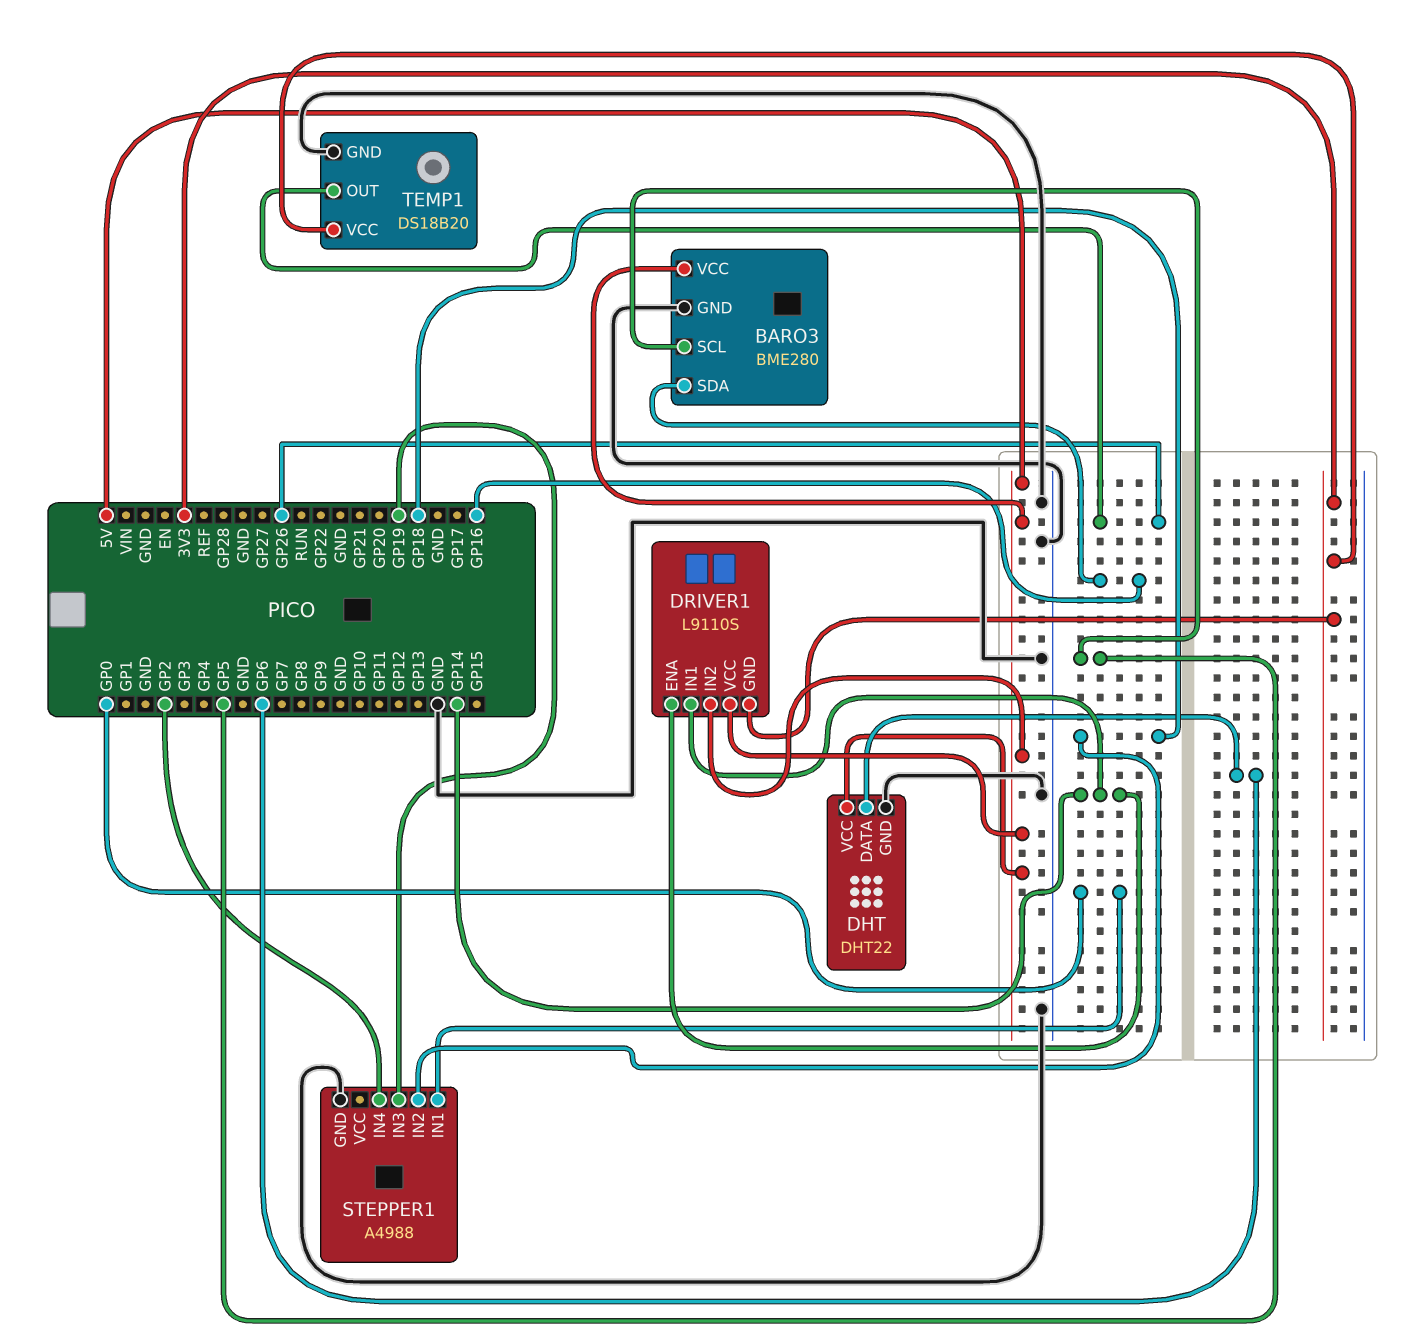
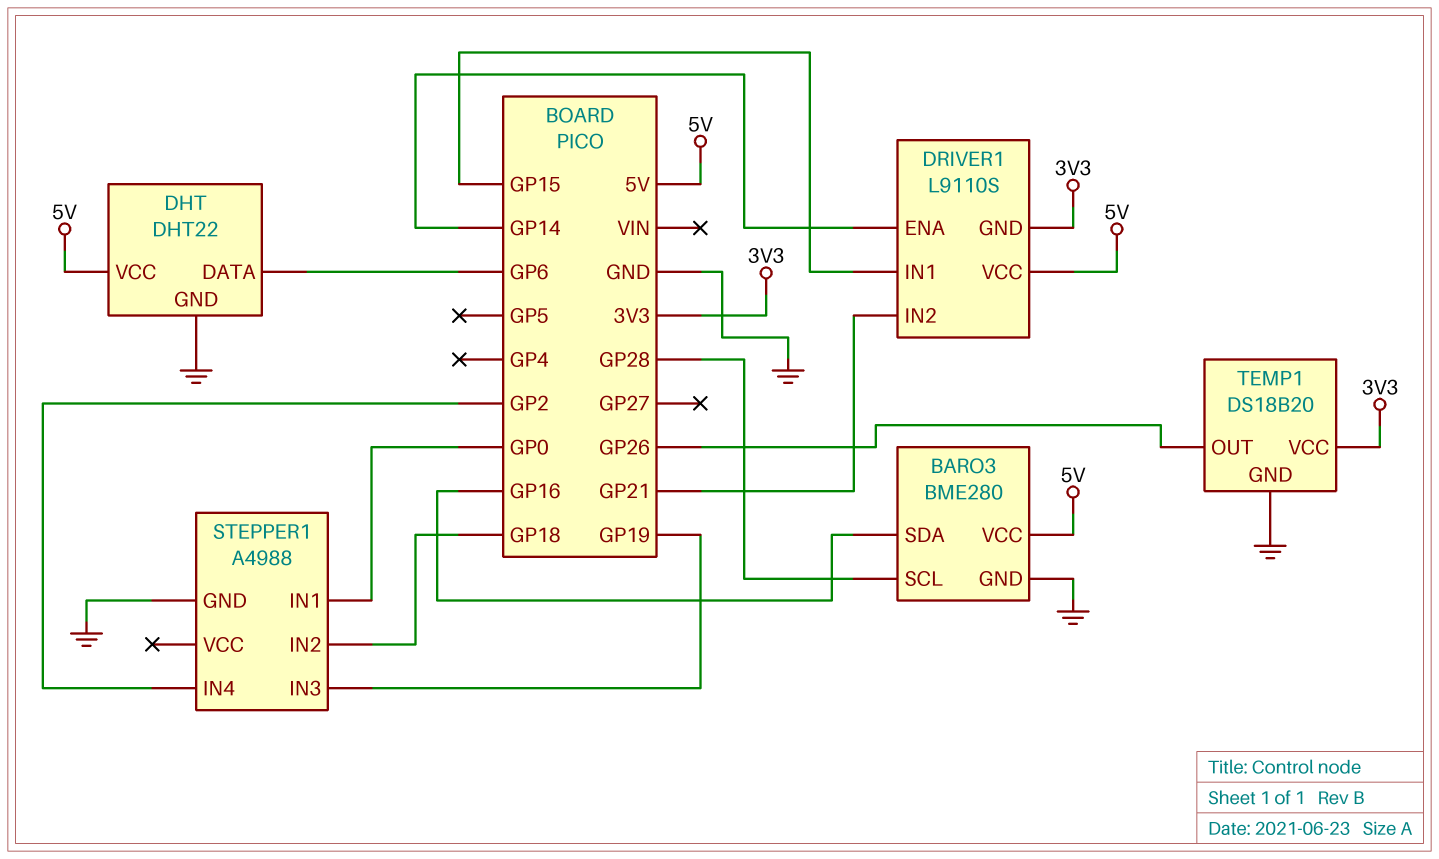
BARO3 pin SCL: GP5 -> GP28
DRIVER1 pin IN1: GP14 -> GP15
DRIVER1 pin IN2: 5V -> GP21

